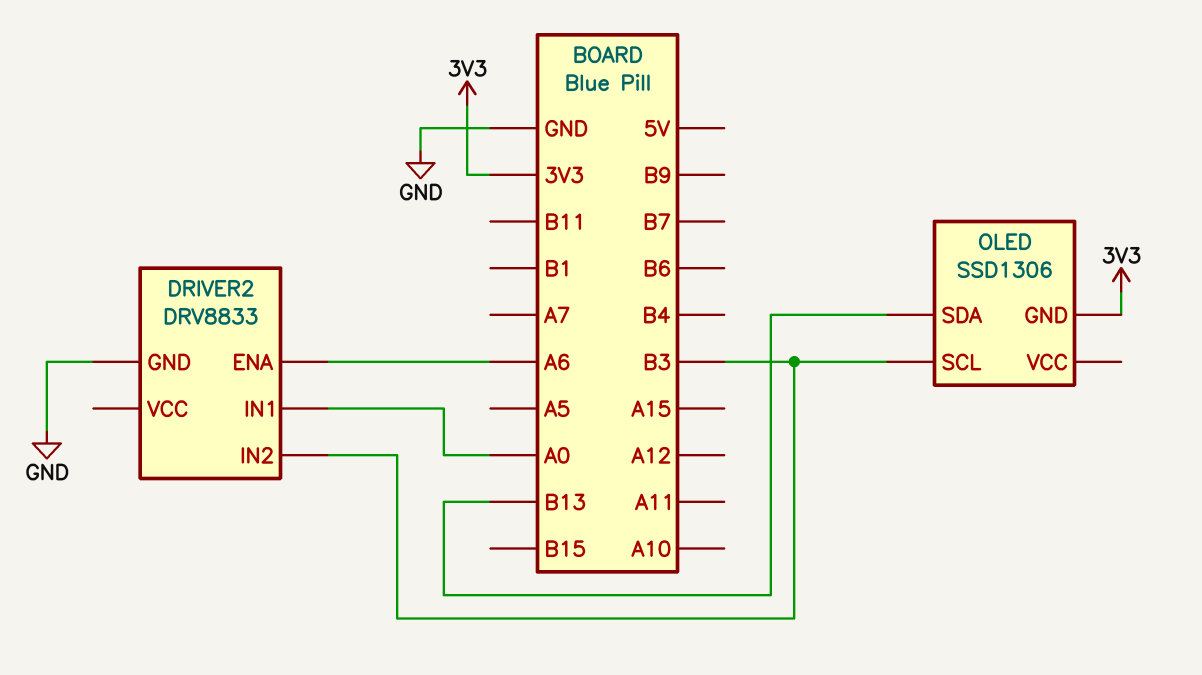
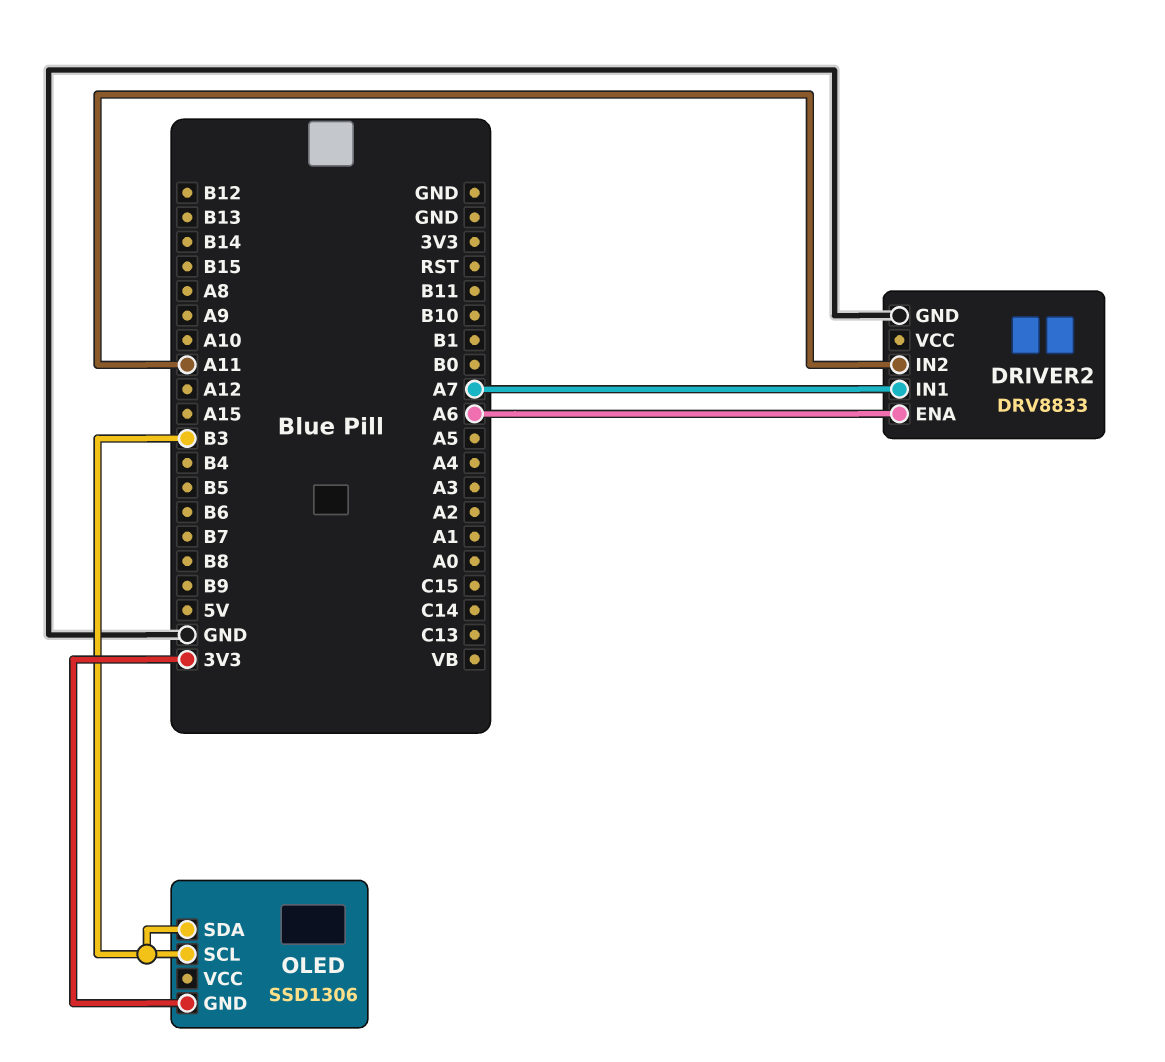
DRIVER2 pin IN1: A0 -> A7
DRIVER2 pin IN2: B3 -> A11
OLED pin SDA: B13 -> B3

